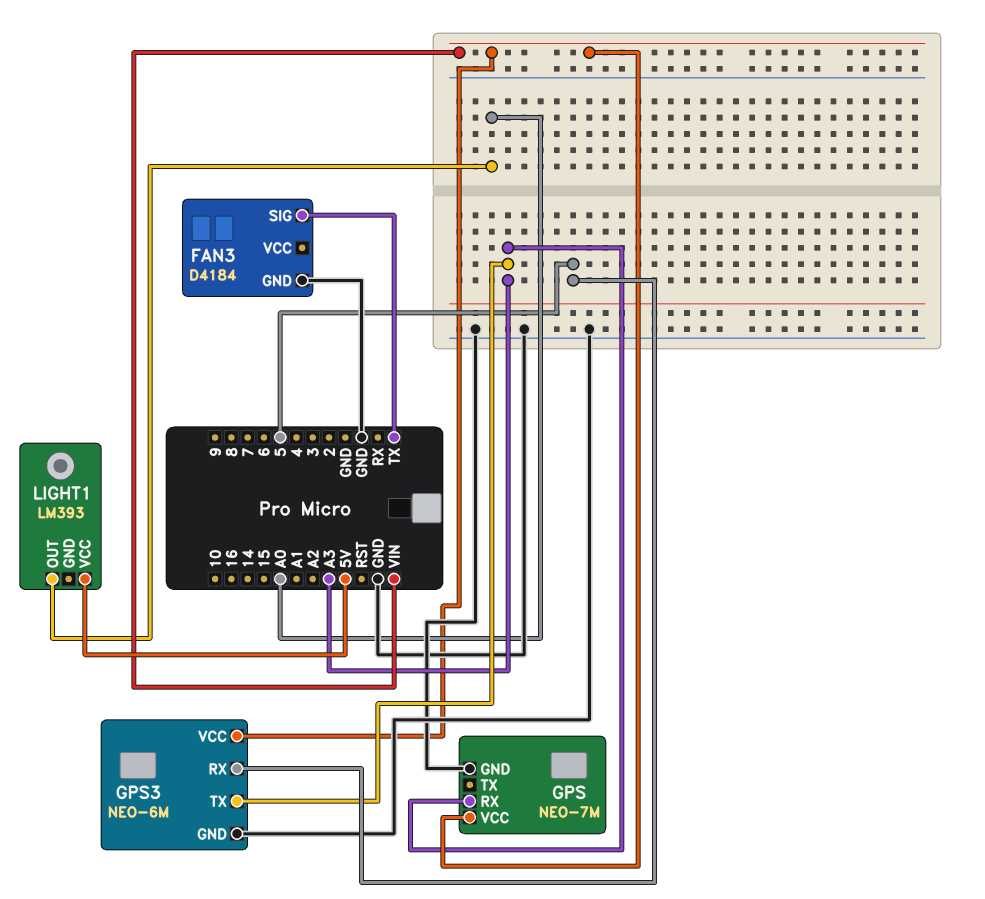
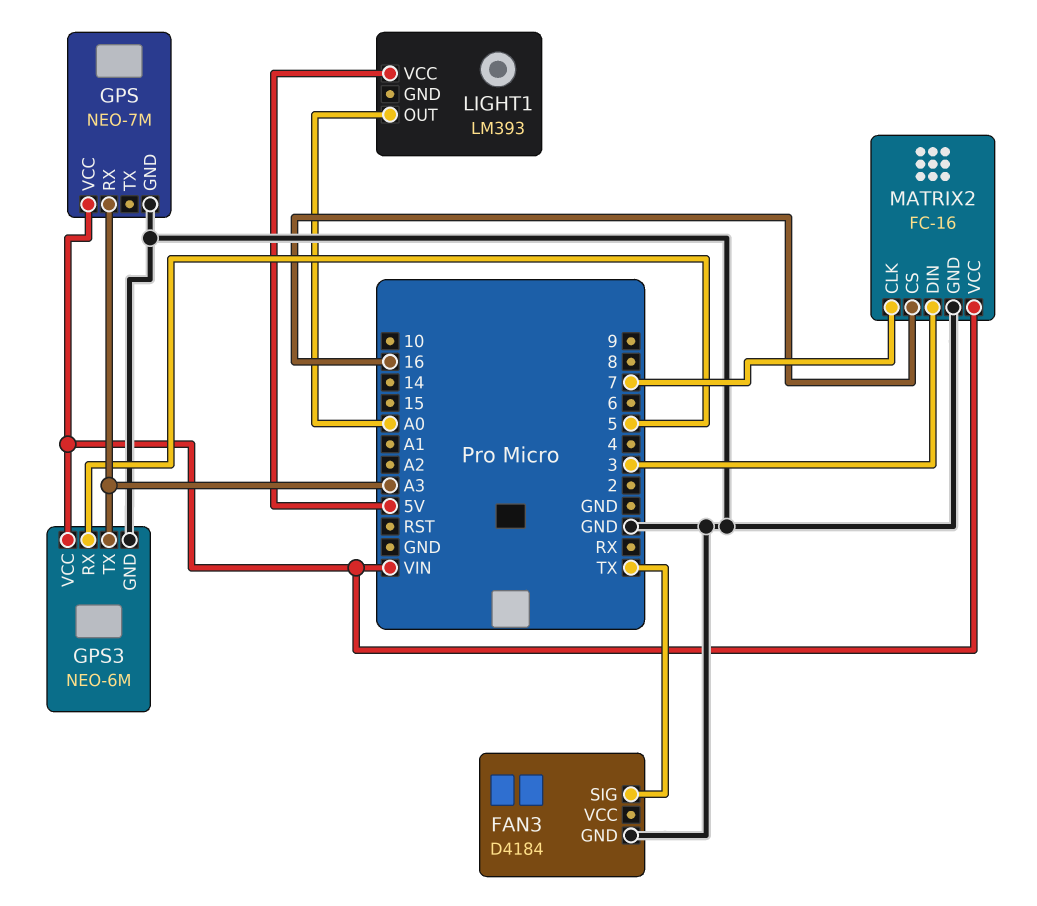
MATRIX2: none -> FC-16
MATRIX2 pin CLK: none -> 7
MATRIX2 pin CS: none -> 16
MATRIX2 pin DIN: none -> 3
MATRIX2 pin GND: none -> GND
MATRIX2 pin VCC: none -> VIN

